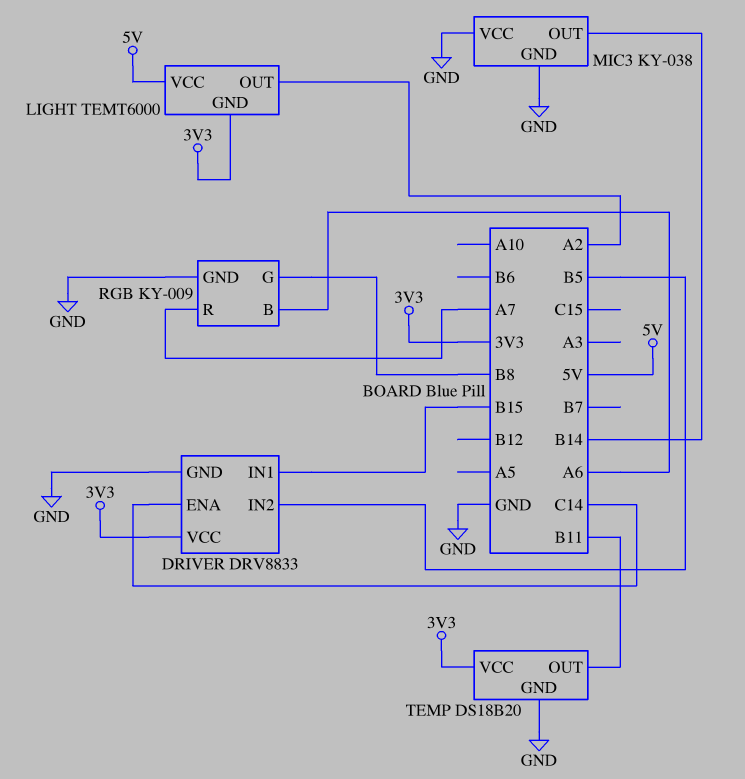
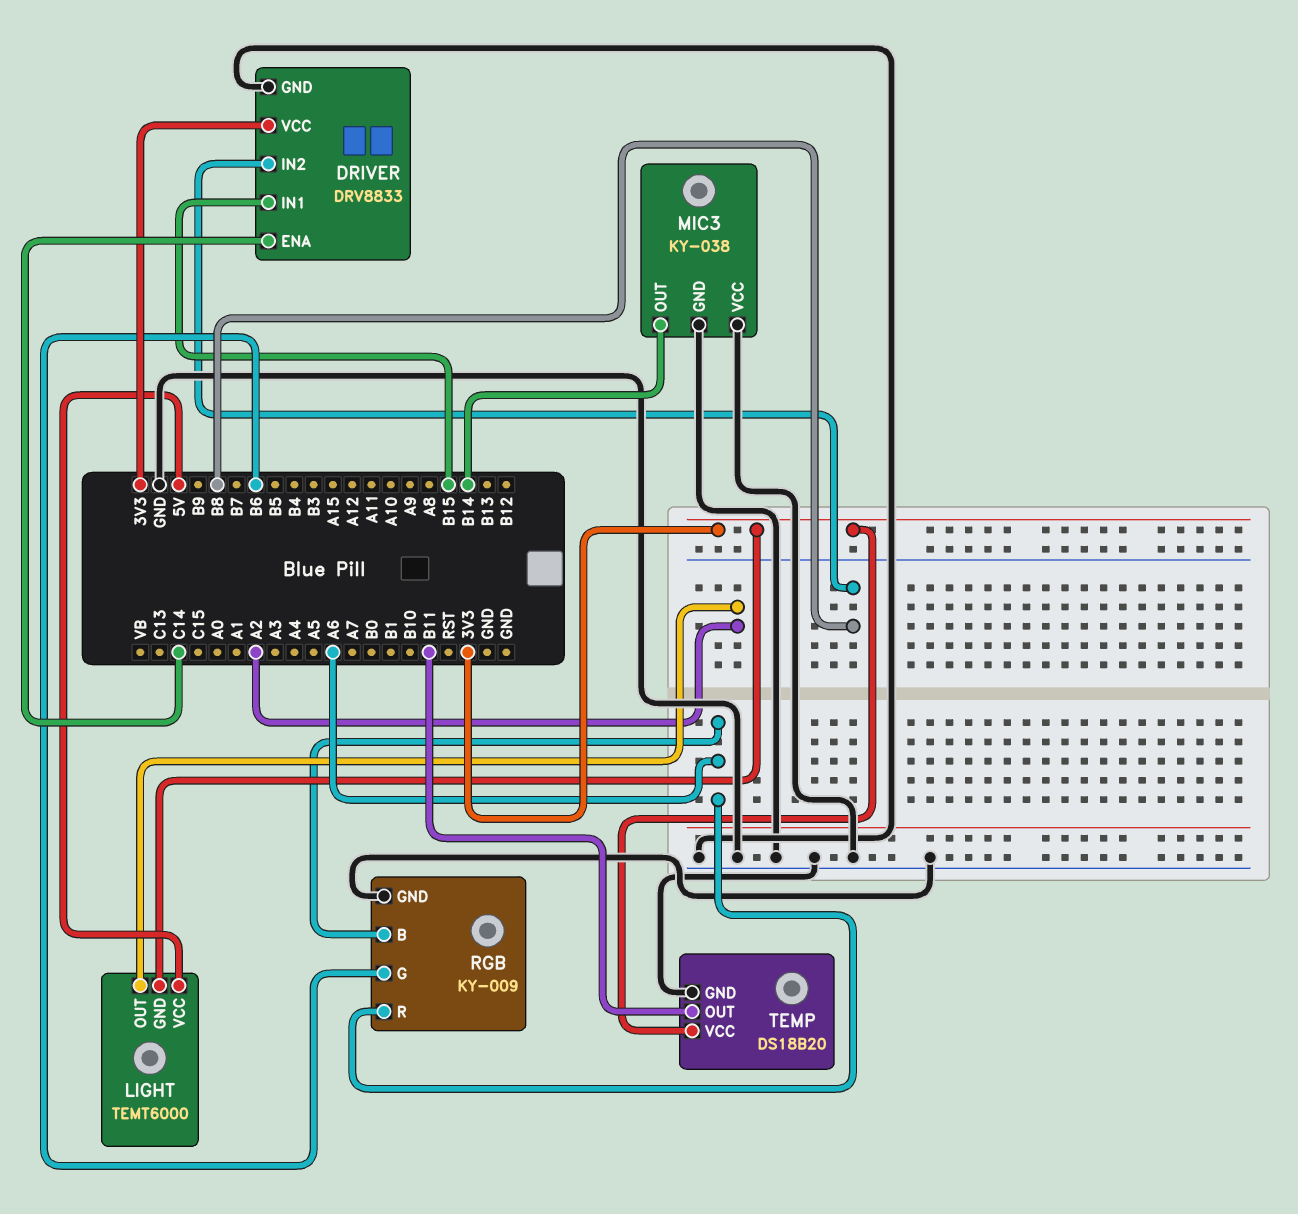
DRIVER pin IN2: B5 -> B8
RGB pin G: B8 -> B6
RGB pin R: A7 -> A6

